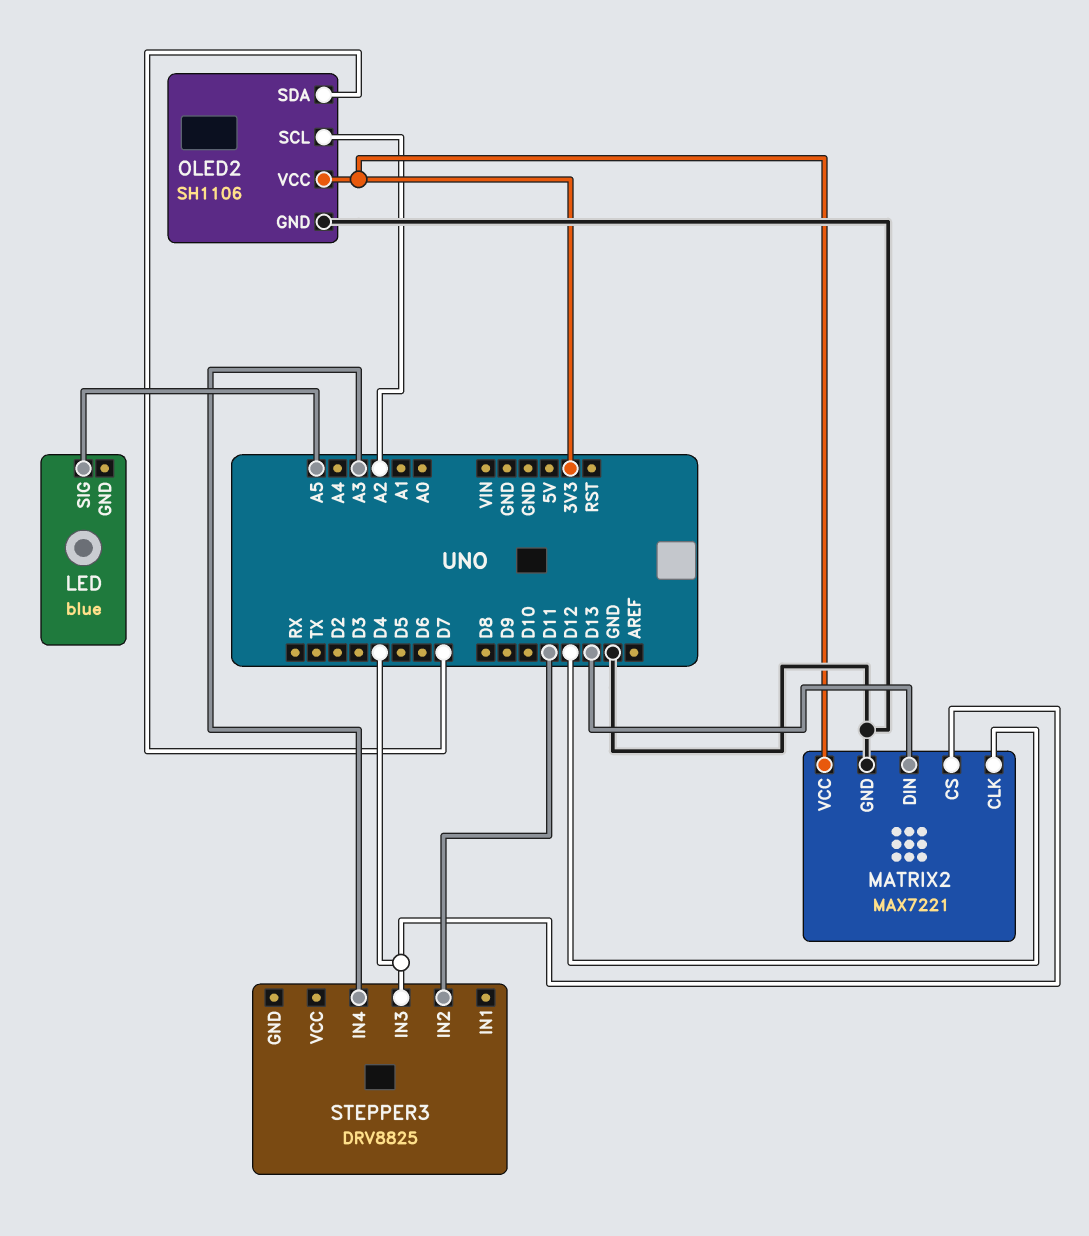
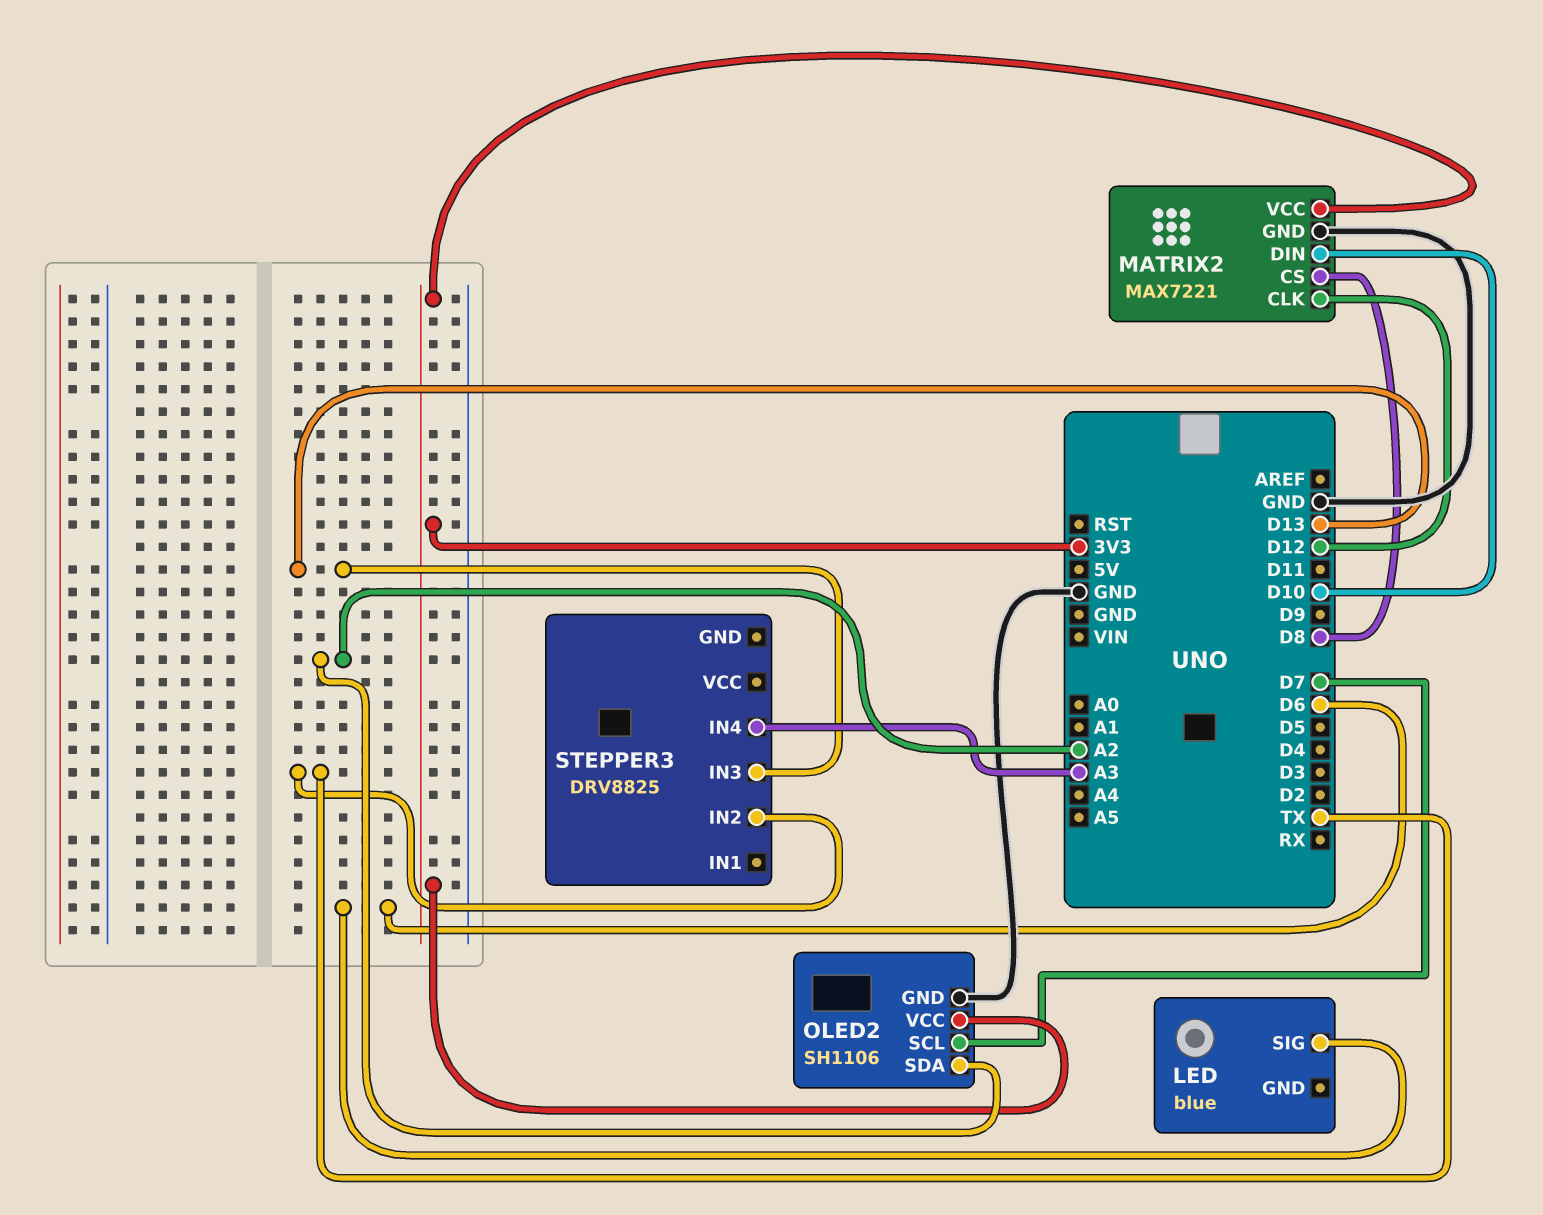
LED pin SIG: A5 -> D6
MATRIX2 pin CS: D4 -> D8
MATRIX2 pin DIN: D13 -> D10
OLED2 pin SCL: A2 -> D7
OLED2 pin SDA: D7 -> A2
STEPPER3 pin IN2: D11 -> TX
STEPPER3 pin IN3: D4 -> D13

